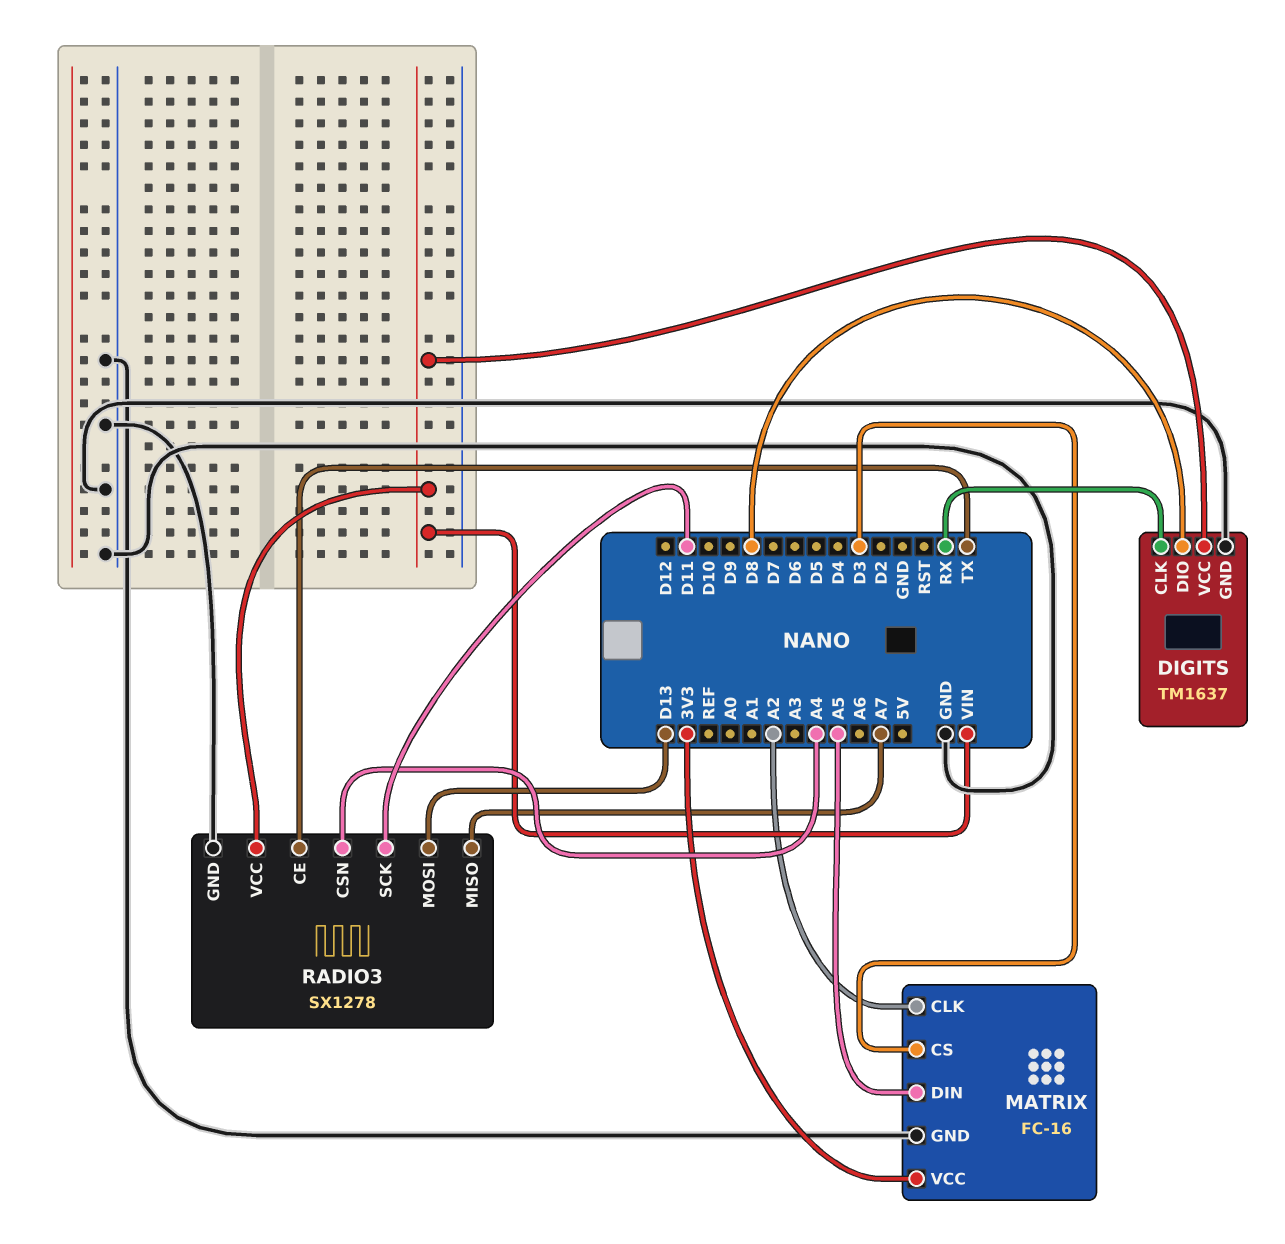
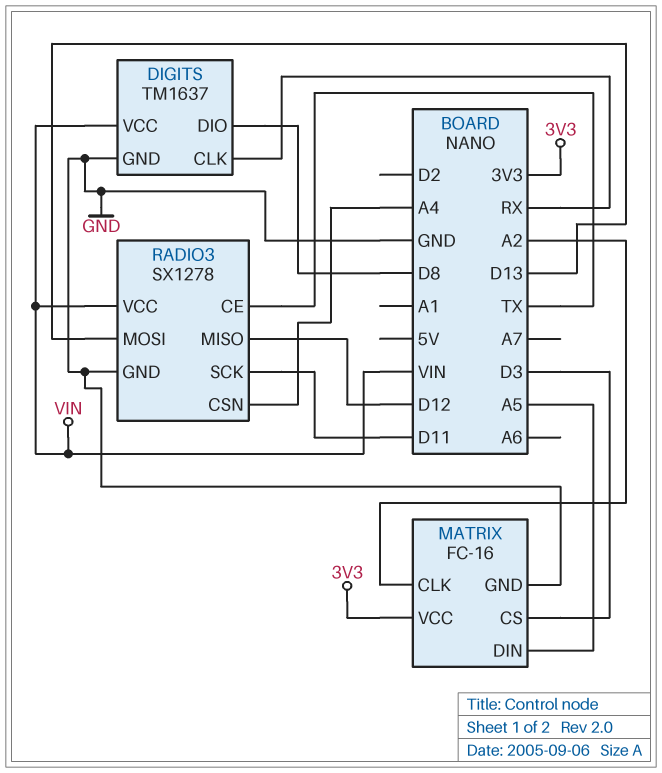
RADIO3 pin MISO: A7 -> D12

